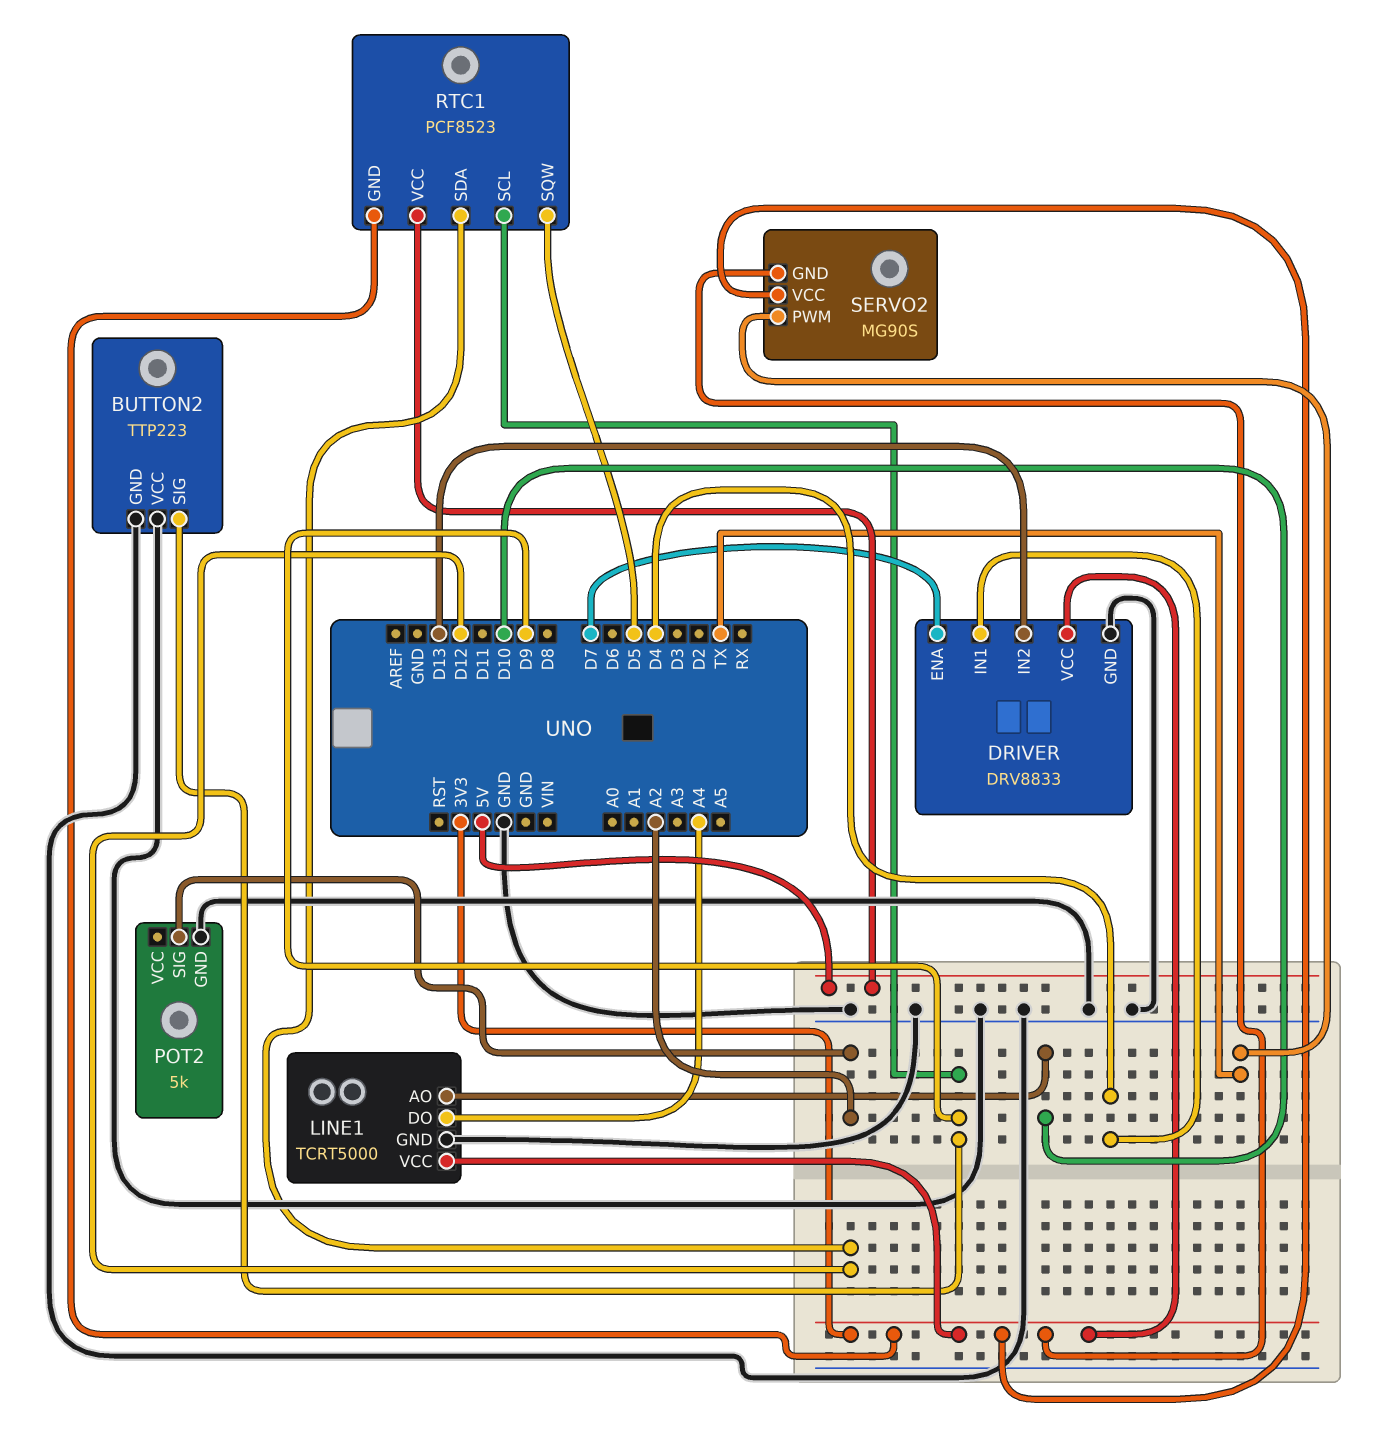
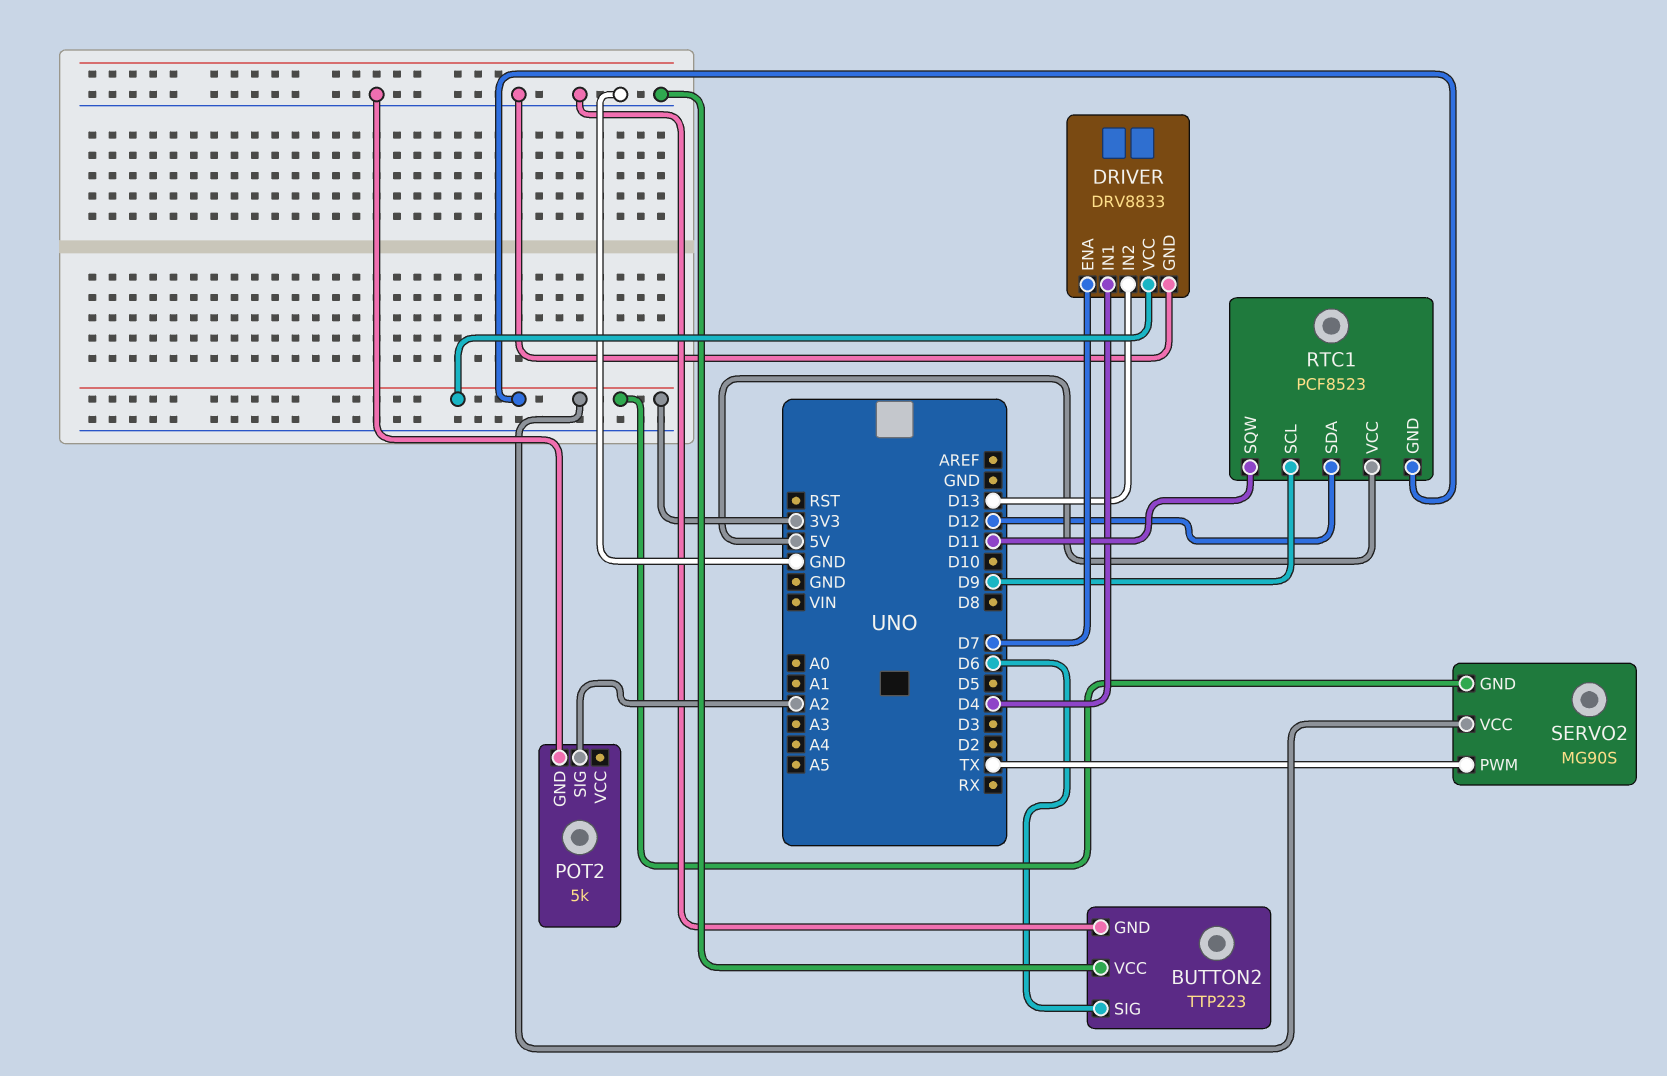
BUTTON2 pin SIG: D9 -> D6
LINE1: TCRT5000 -> none
LINE1 pin AO: D10 -> none
LINE1 pin DO: A4 -> none
LINE1 pin GND: GND -> none
LINE1 pin VCC: 3V3 -> none
RTC1 pin SQW: D5 -> D11

